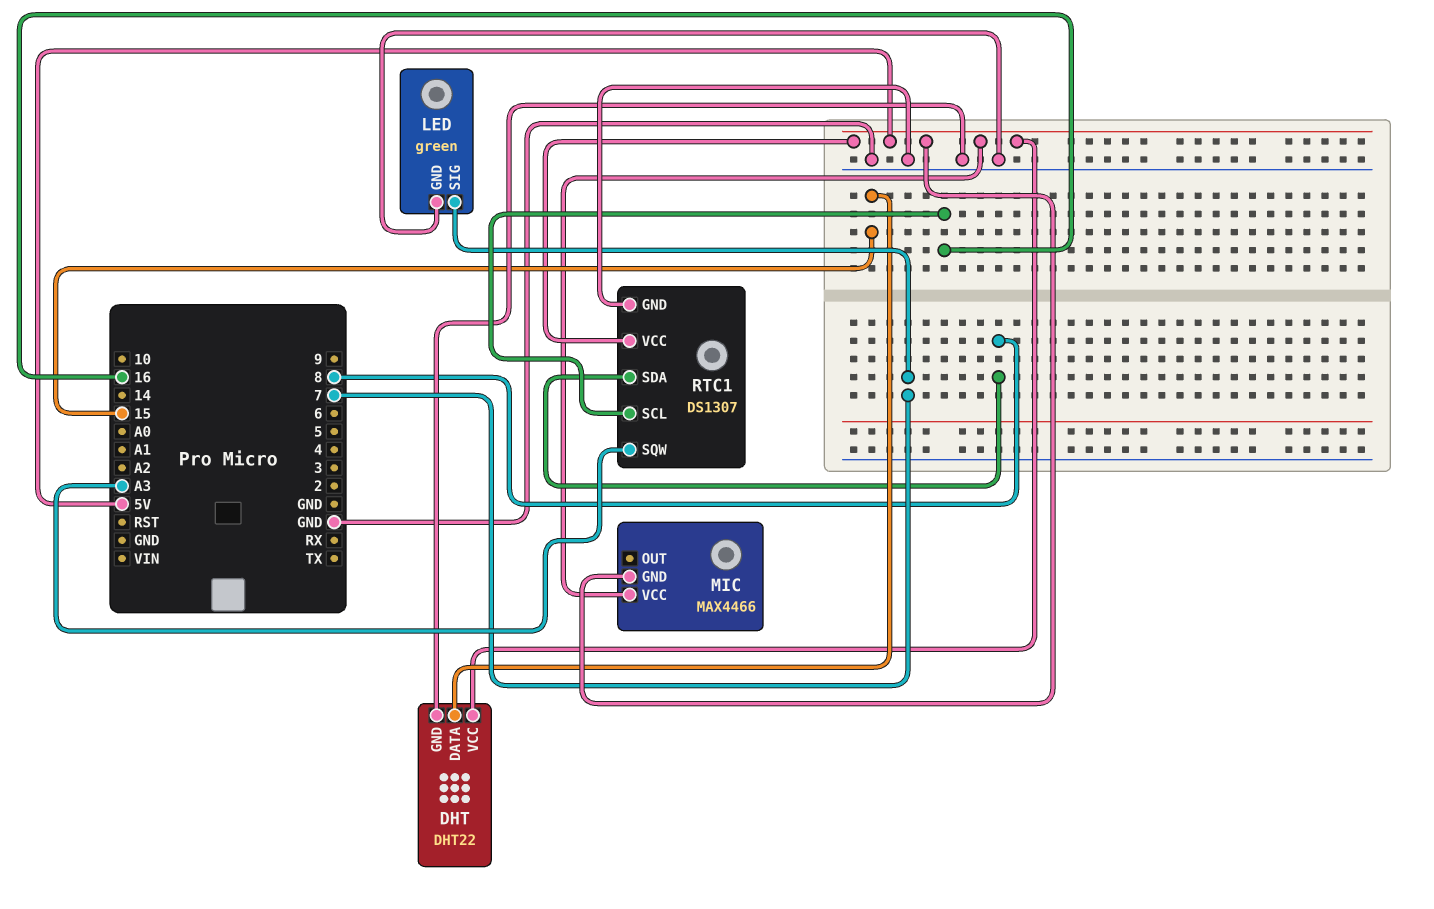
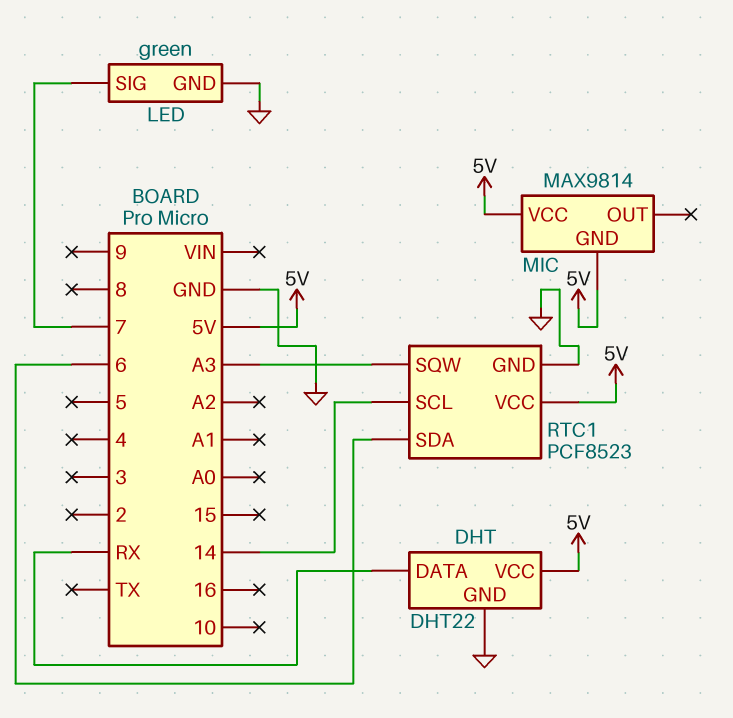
DHT pin DATA: 15 -> RX
MIC: MAX4466 -> MAX9814
RTC1: DS1307 -> PCF8523
RTC1 pin SCL: 16 -> 14
RTC1 pin SDA: 8 -> 6

